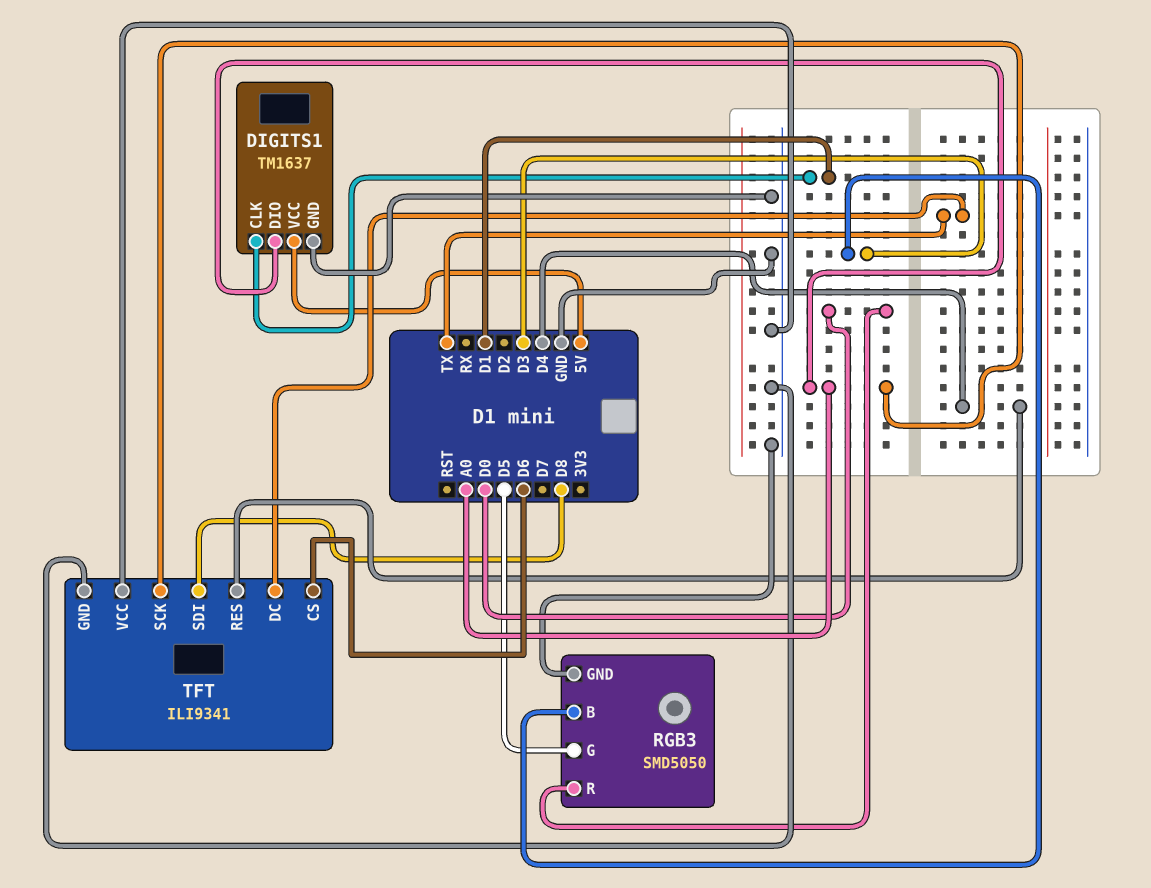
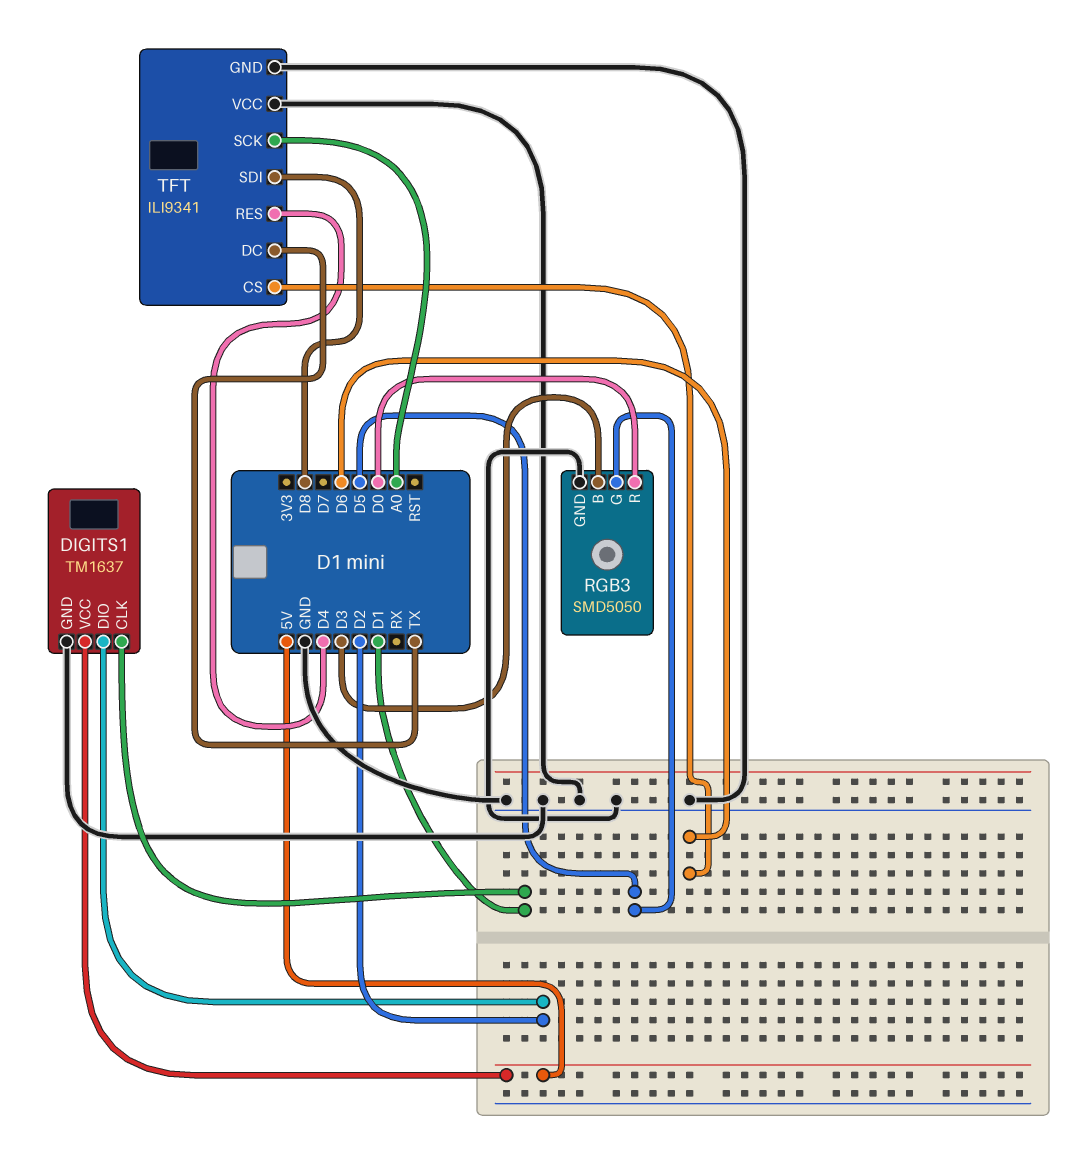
DIGITS1 pin DIO: A0 -> D2

